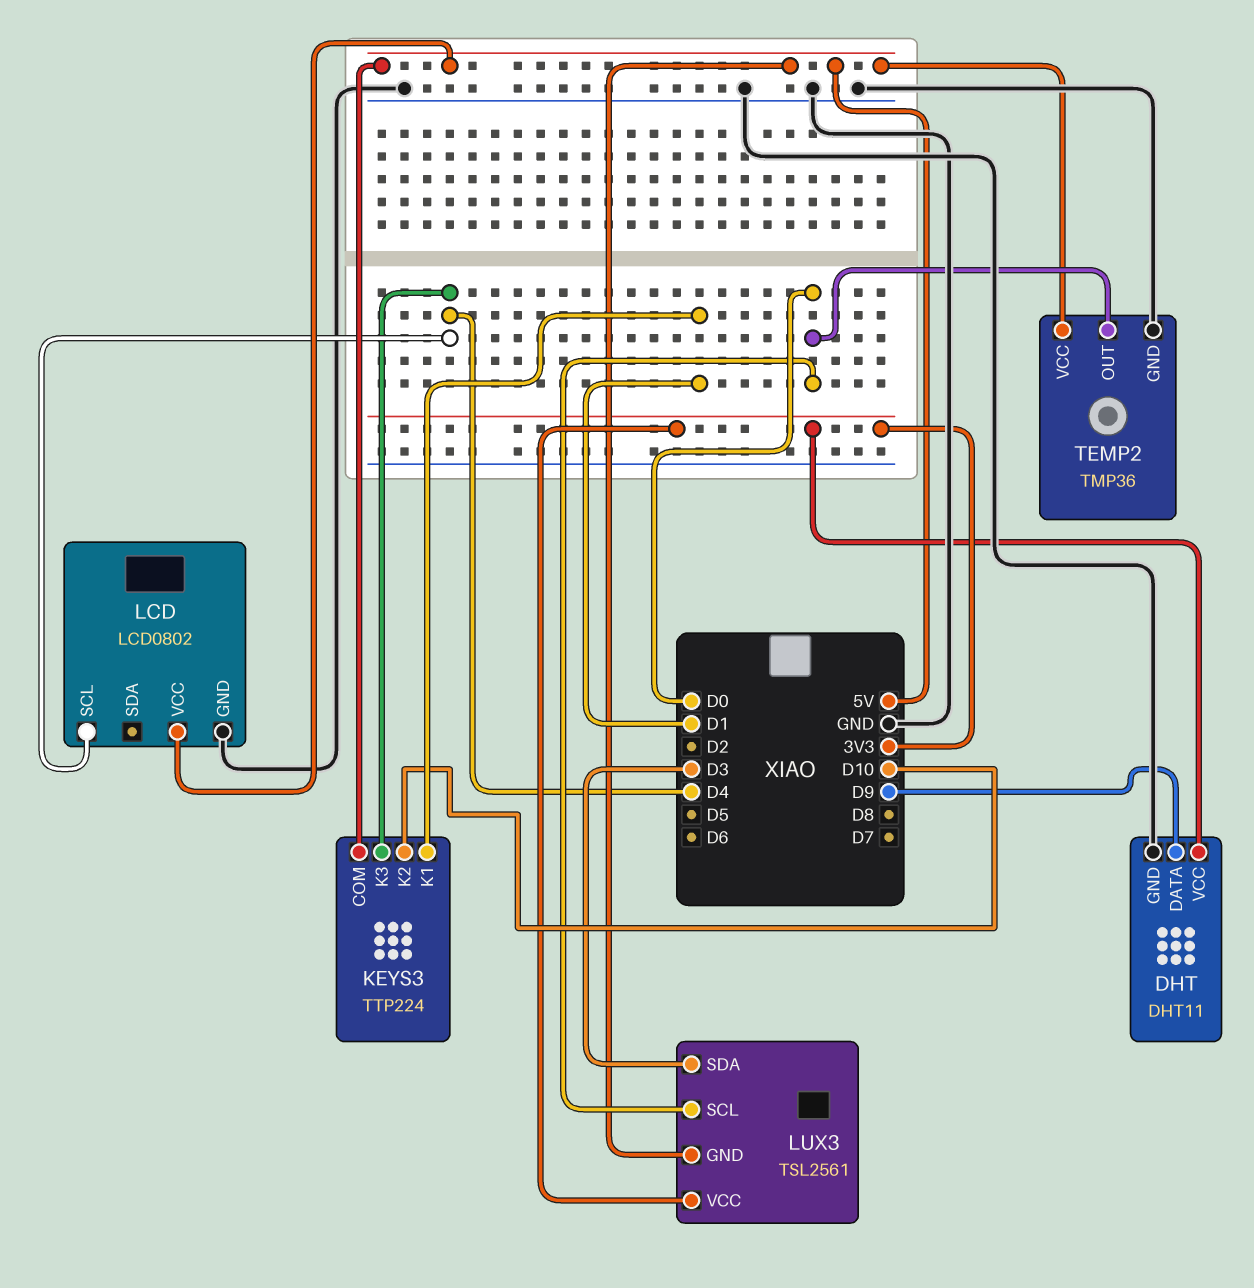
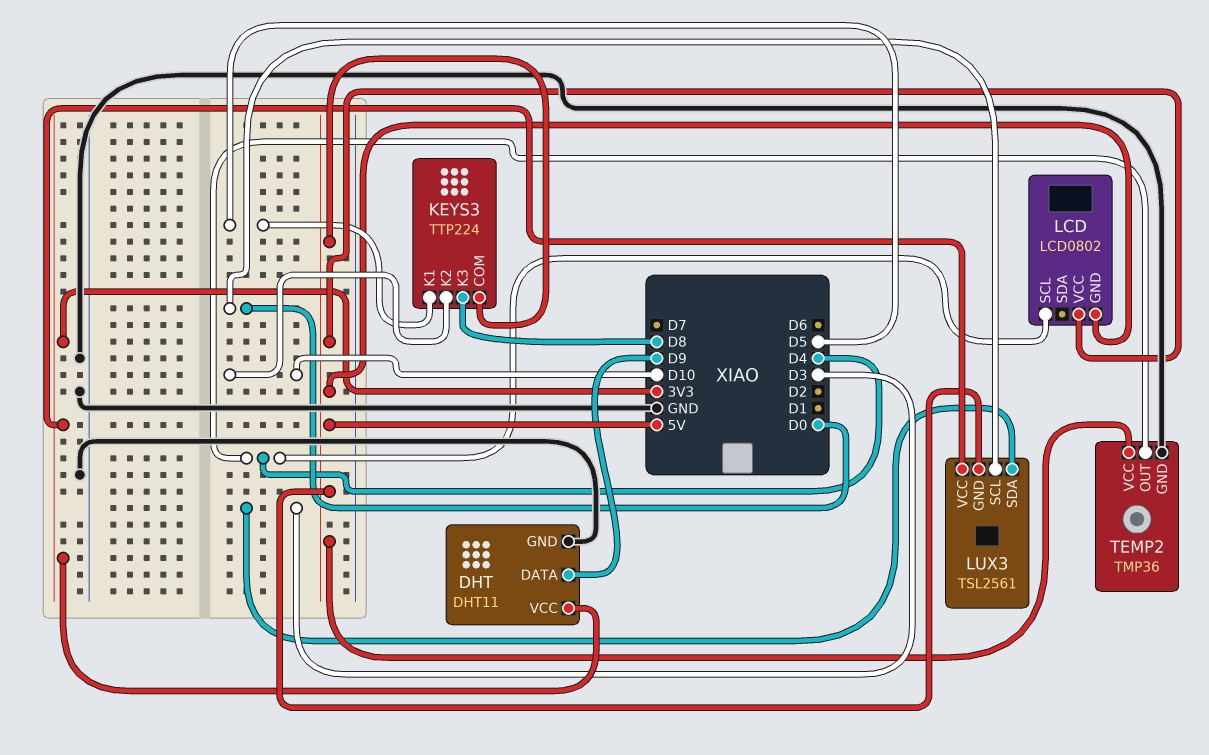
KEYS3 pin K1: D1 -> D5
KEYS3 pin K3: D4 -> D8
LCD pin GND: GND -> 5V
TEMP2 pin OUT: D0 -> D4

